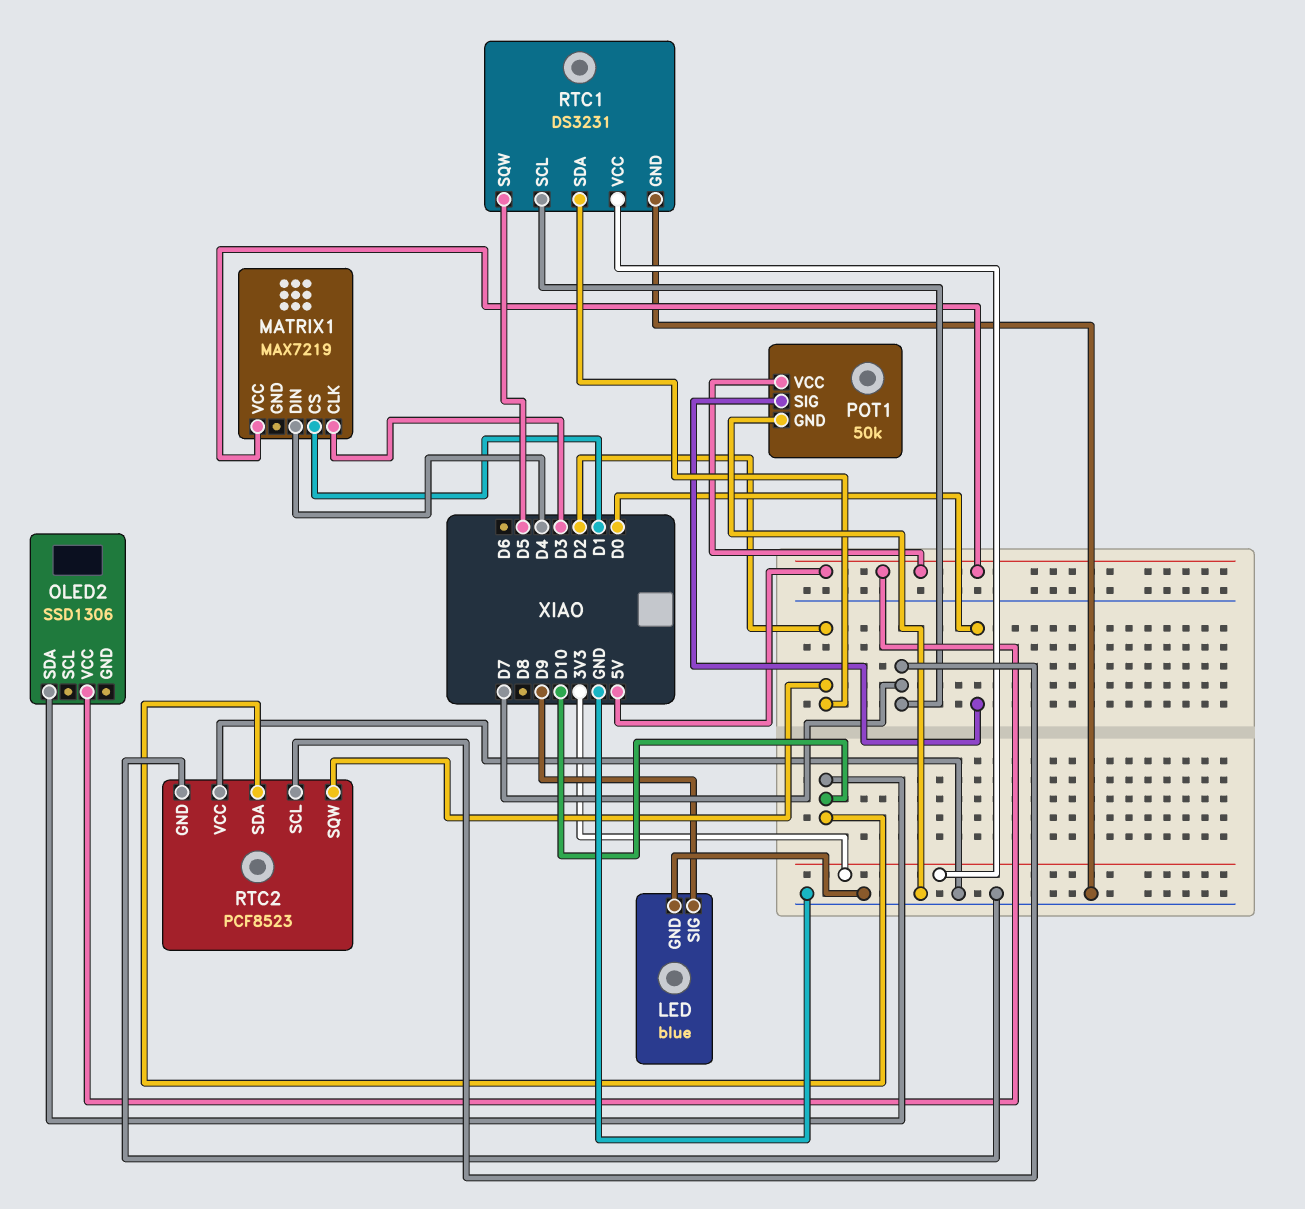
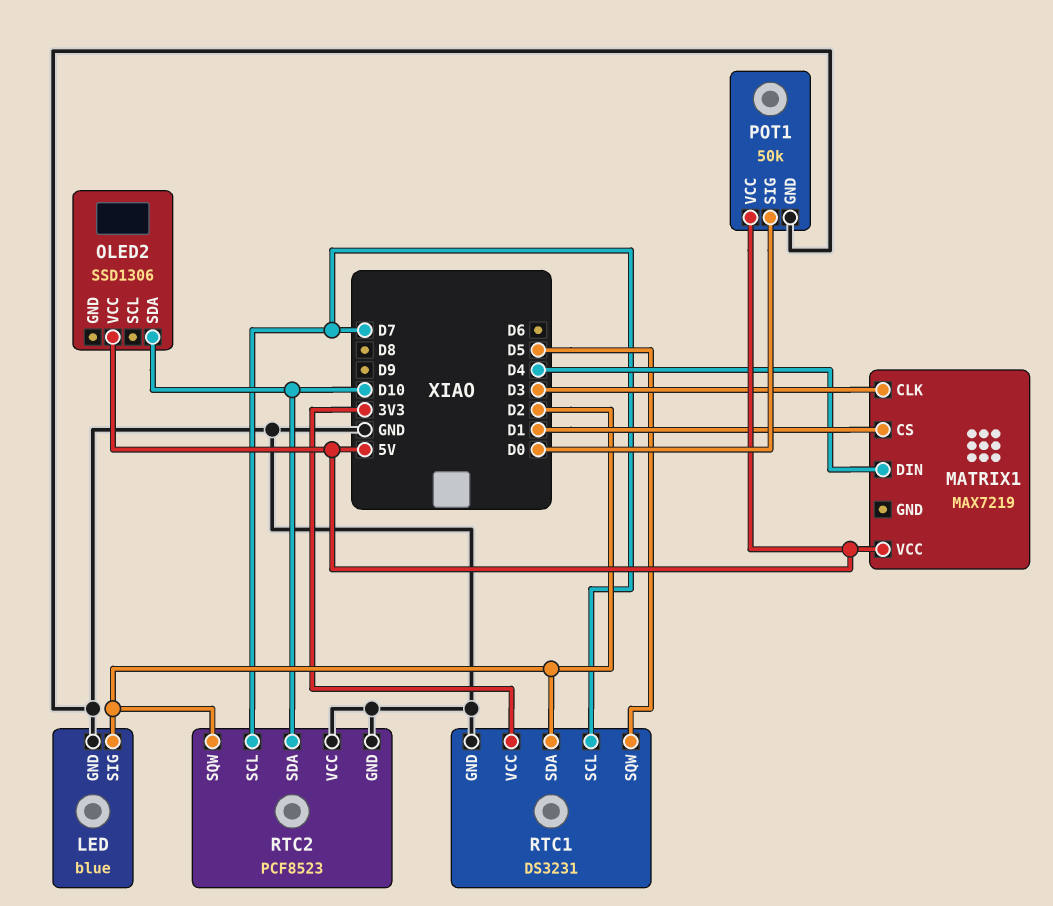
LED pin SIG: D9 -> D2

